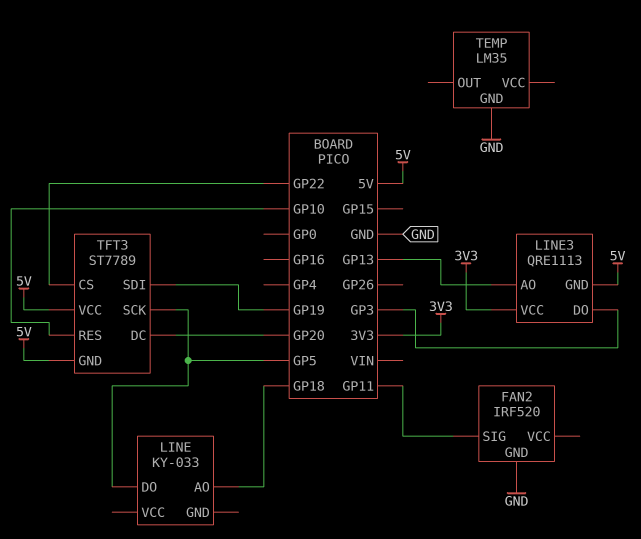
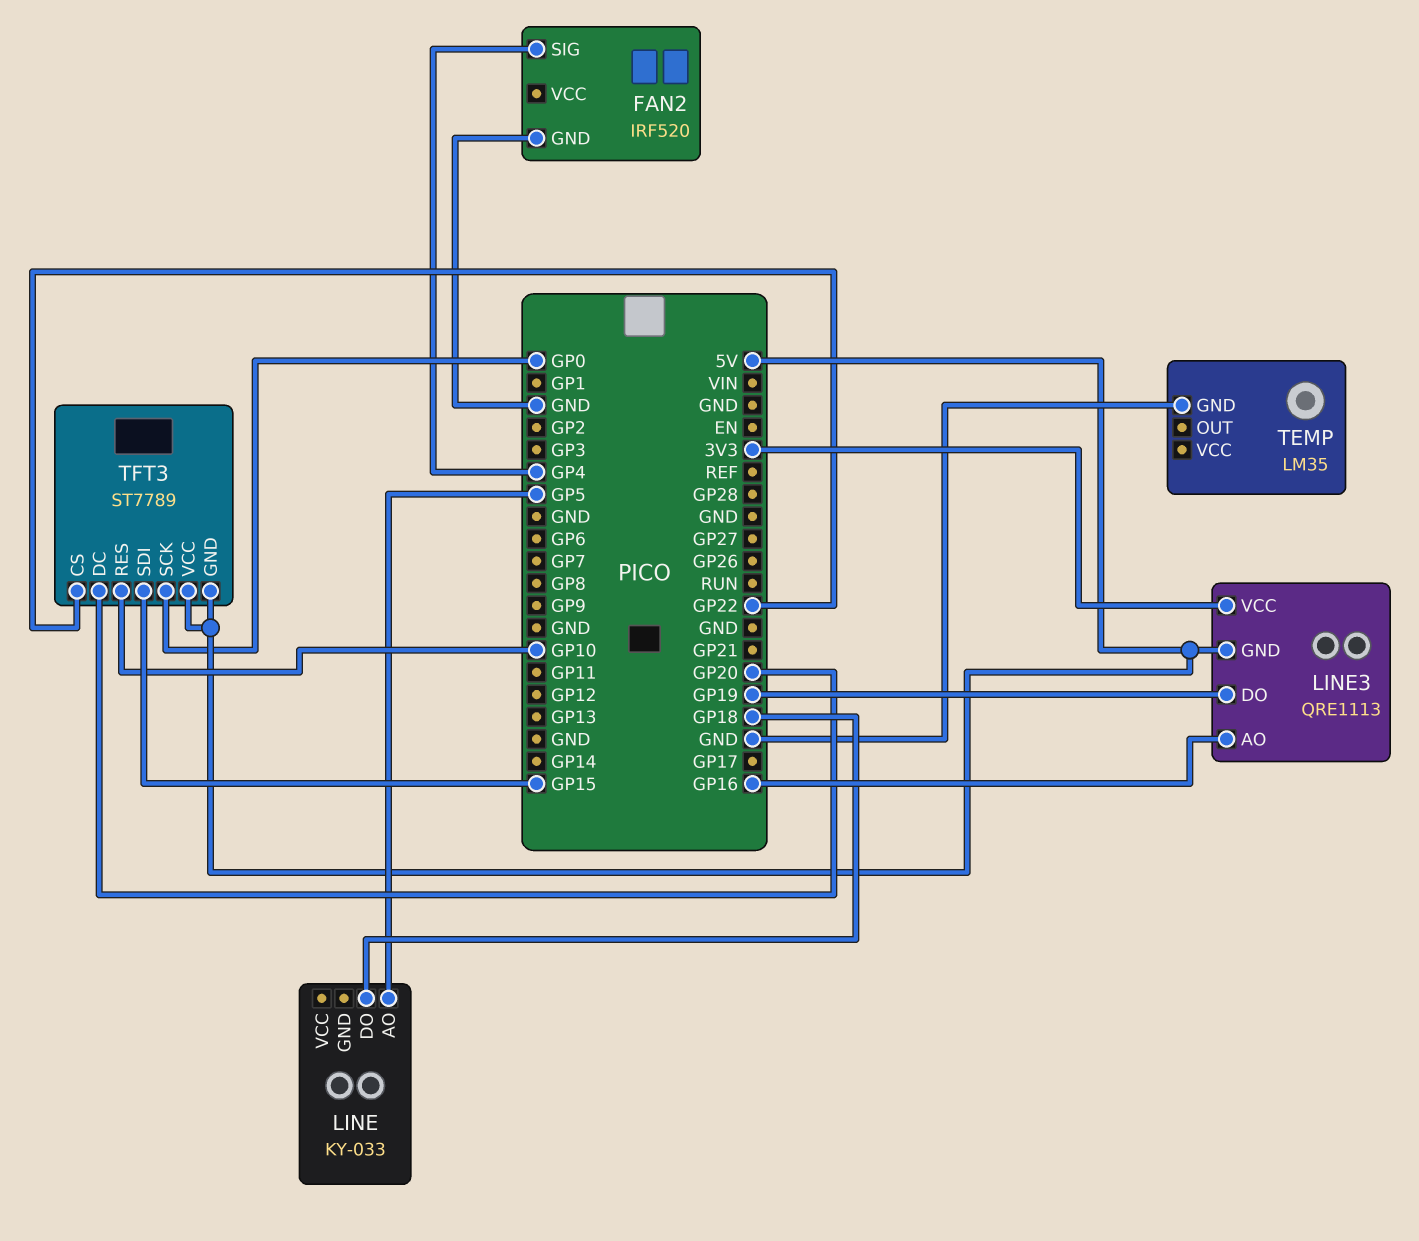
FAN2 pin SIG: GP11 -> GP4
LINE pin AO: GP18 -> GP5
LINE pin DO: GP5 -> GP18
LINE3 pin AO: GP13 -> GP16
LINE3 pin DO: GP3 -> GP19
TFT3 pin SCK: GP5 -> GP0
TFT3 pin SDI: GP19 -> GP15

